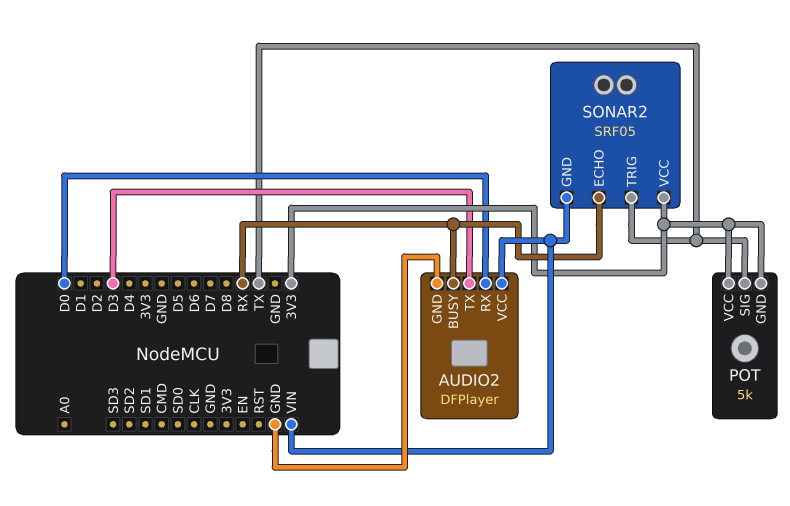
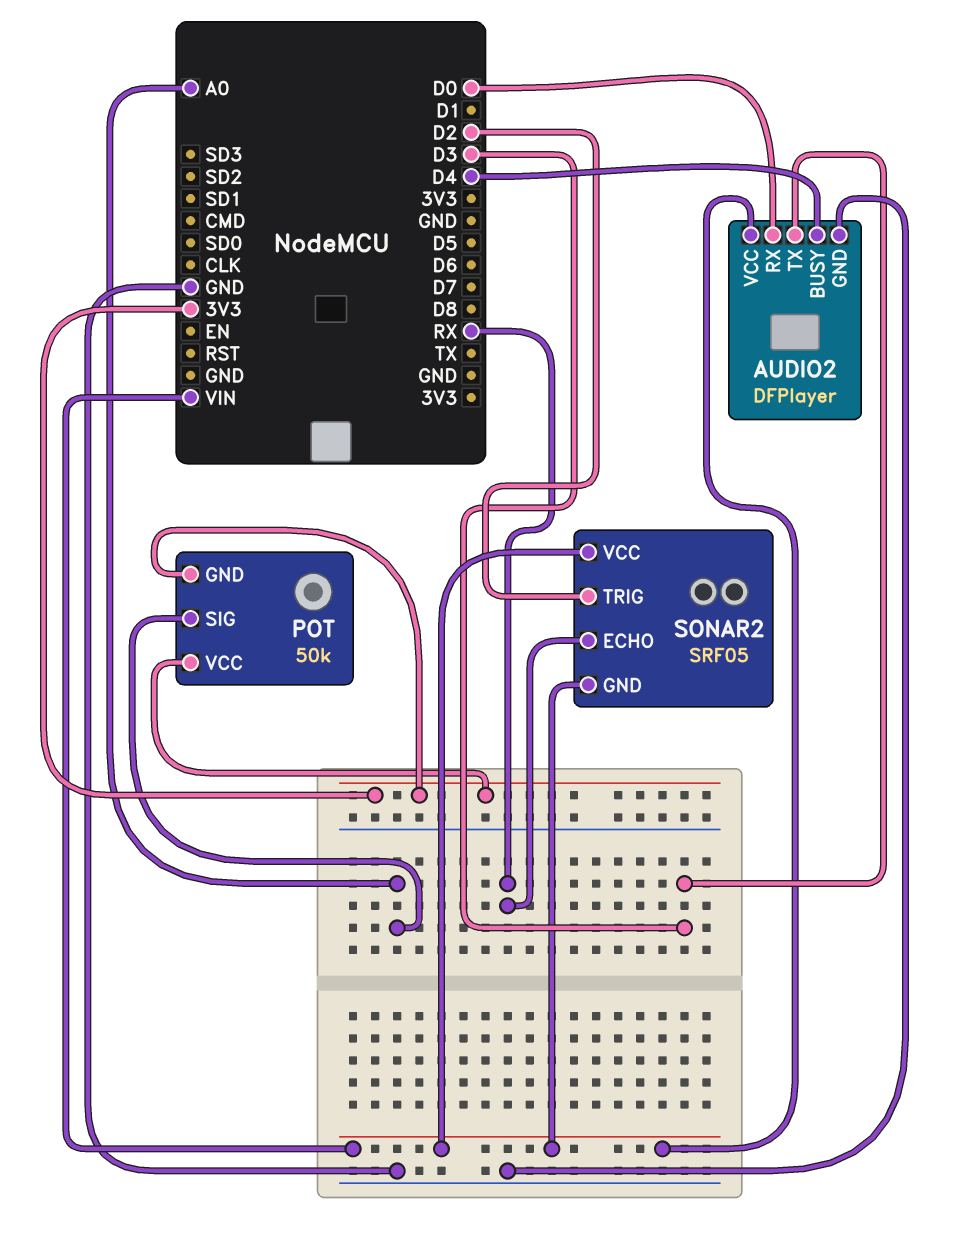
AUDIO2 pin BUSY: RX -> D4
POT: 5k -> 50k
POT pin SIG: TX -> A0
SONAR2 pin TRIG: TX -> D2
SONAR2 pin VCC: 3V3 -> VIN

